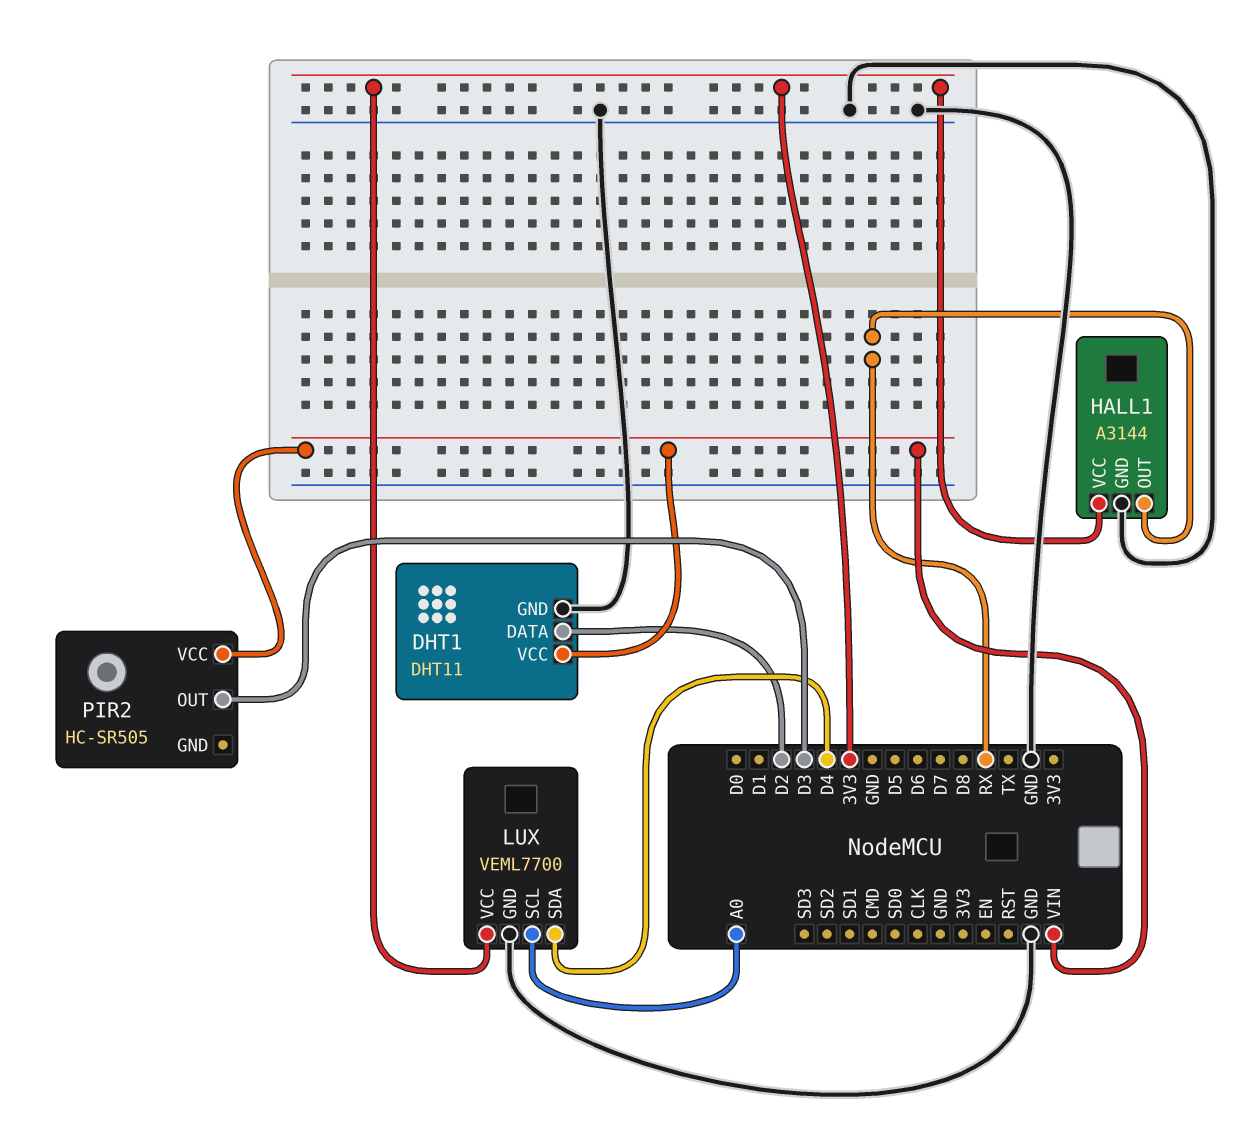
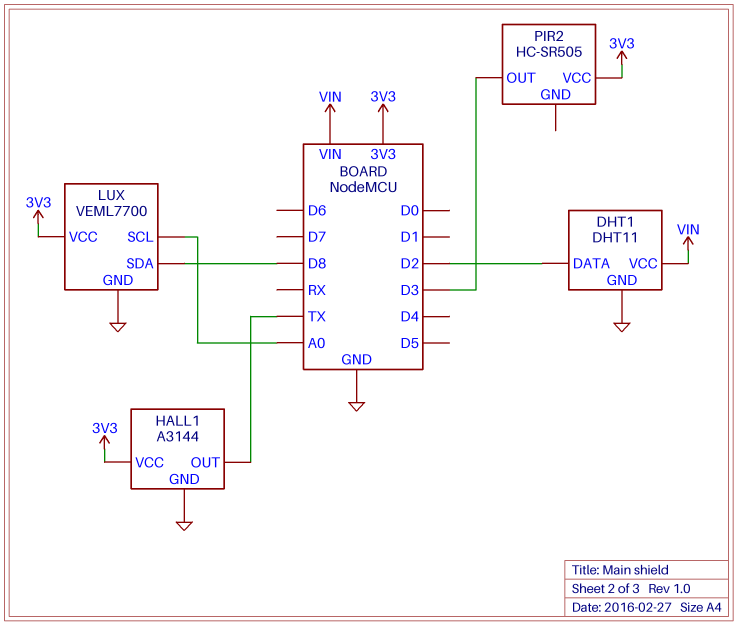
HALL1 pin OUT: RX -> TX
LUX pin SDA: D4 -> D8
PIR2 pin VCC: VIN -> 3V3

